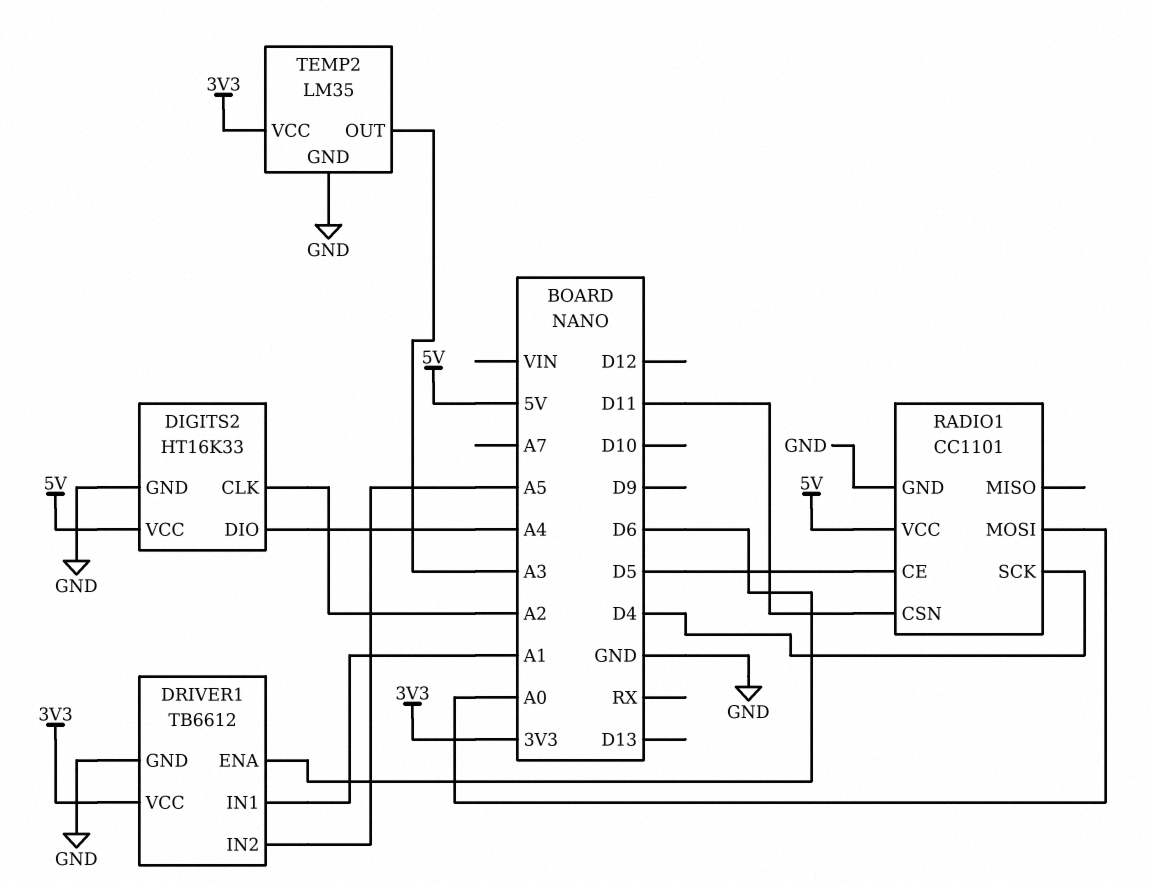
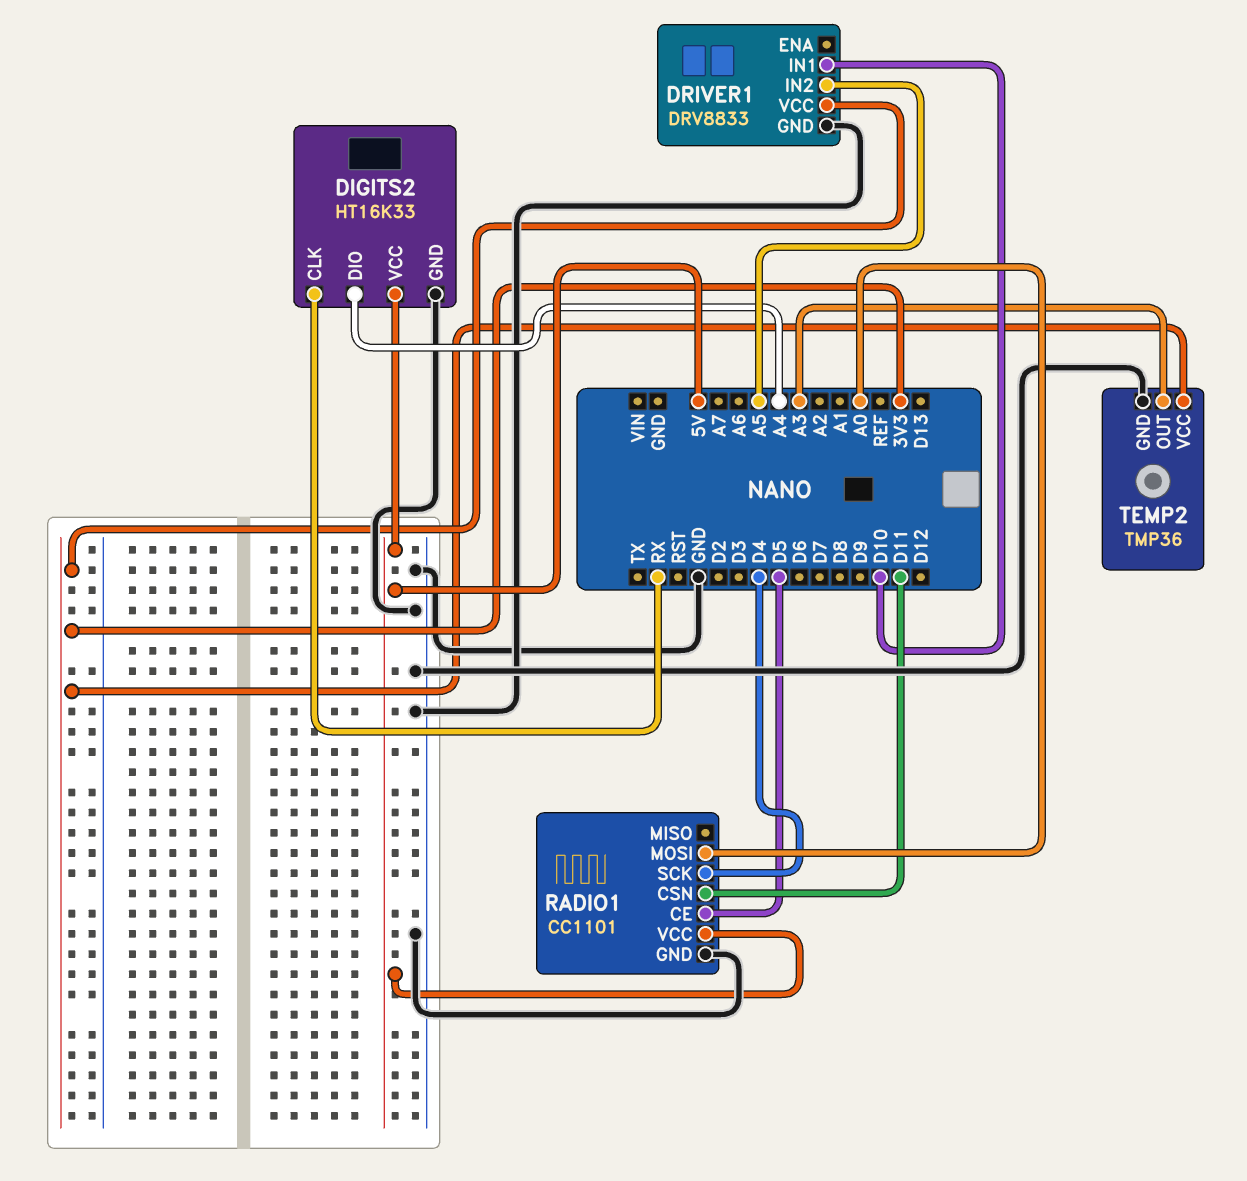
DIGITS2 pin CLK: A2 -> RX
DRIVER1: TB6612 -> DRV8833
DRIVER1 pin ENA: D6 -> none
DRIVER1 pin IN1: A1 -> D10
TEMP2: LM35 -> TMP36

